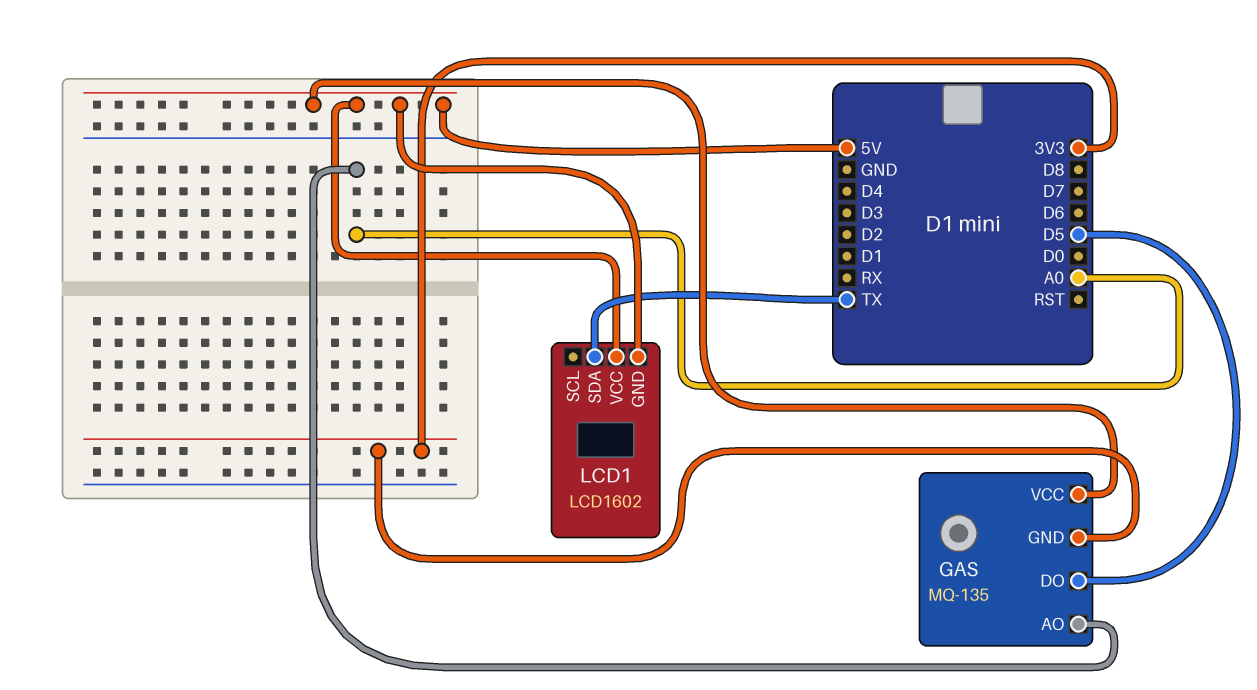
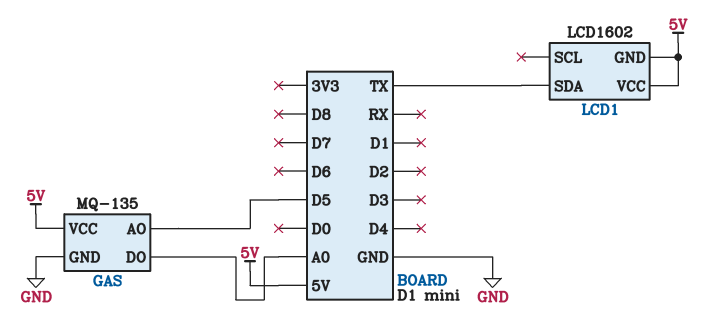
GAS pin AO: A0 -> D5
GAS pin DO: D5 -> A0
GAS pin GND: 3V3 -> GND

